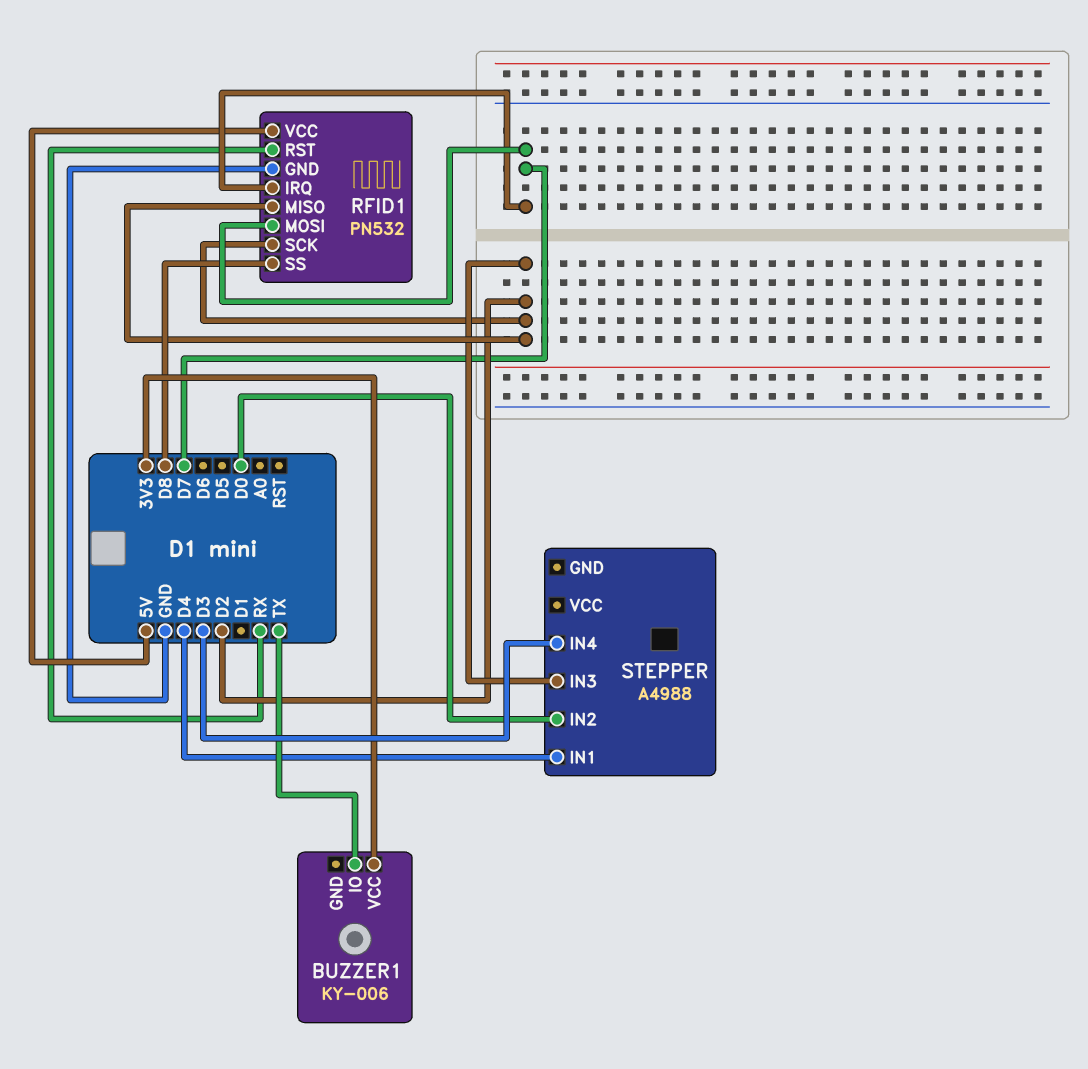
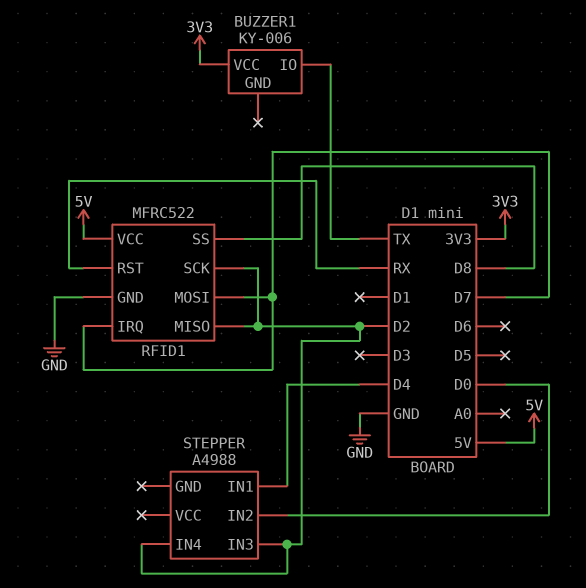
RFID1: PN532 -> MFRC522
STEPPER pin IN4: D3 -> D2

